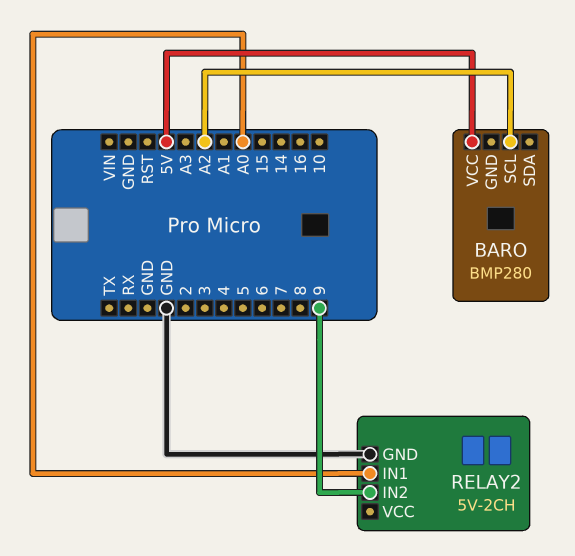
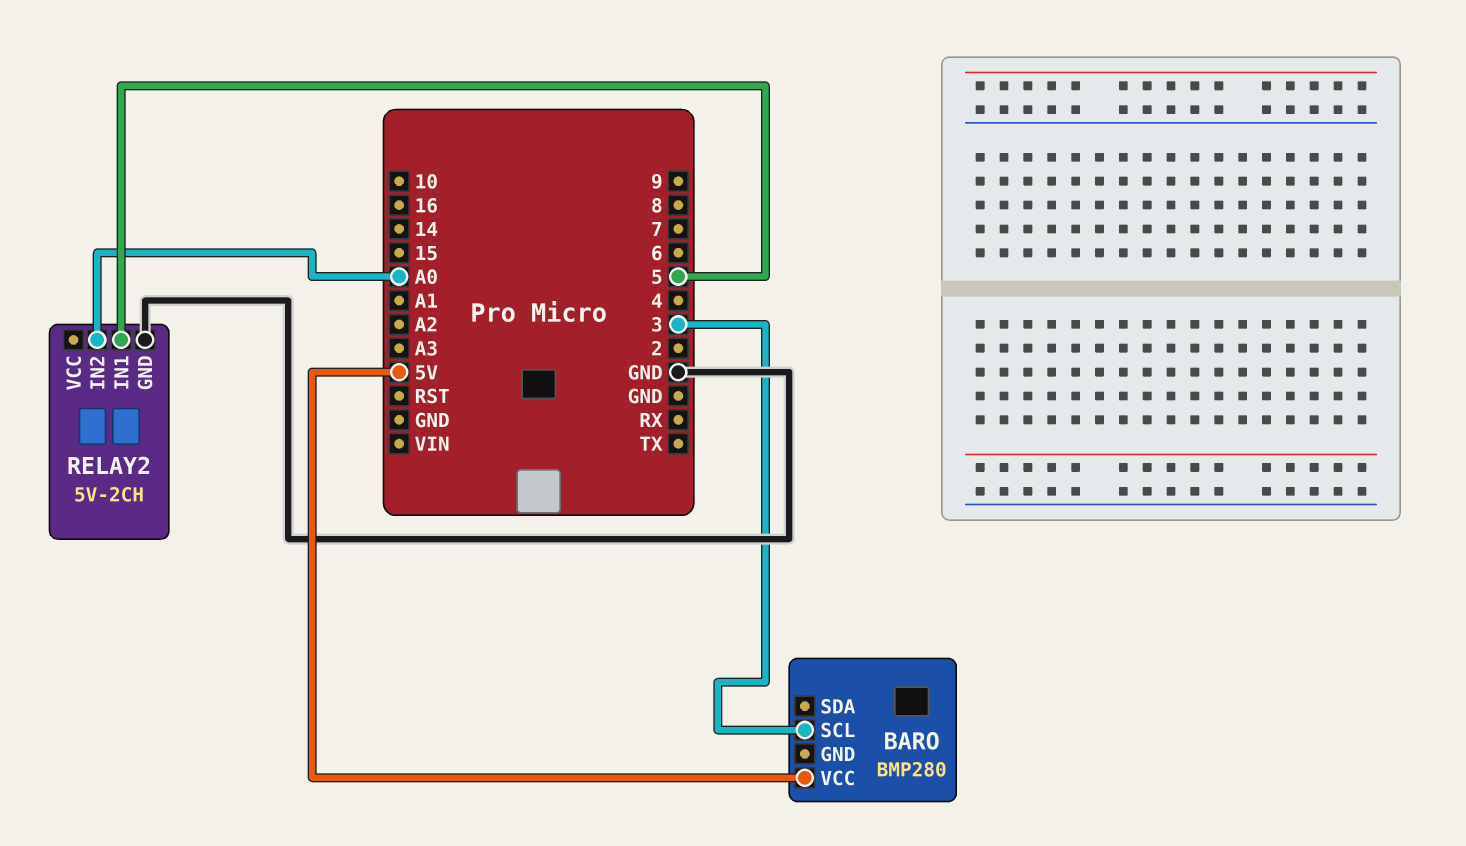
BARO pin SCL: A2 -> 3
RELAY2 pin IN1: A0 -> 5
RELAY2 pin IN2: 9 -> A0

